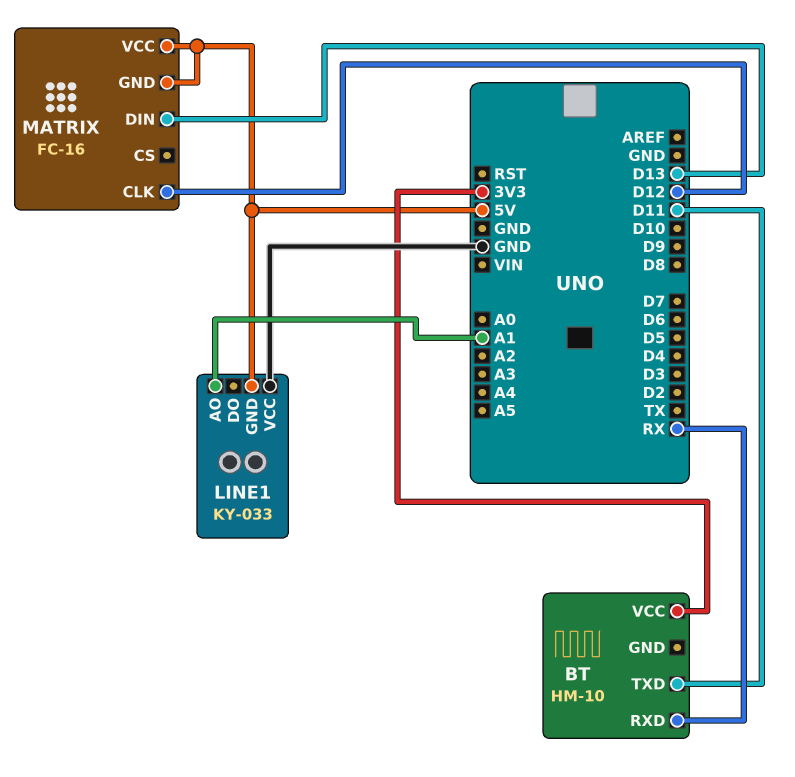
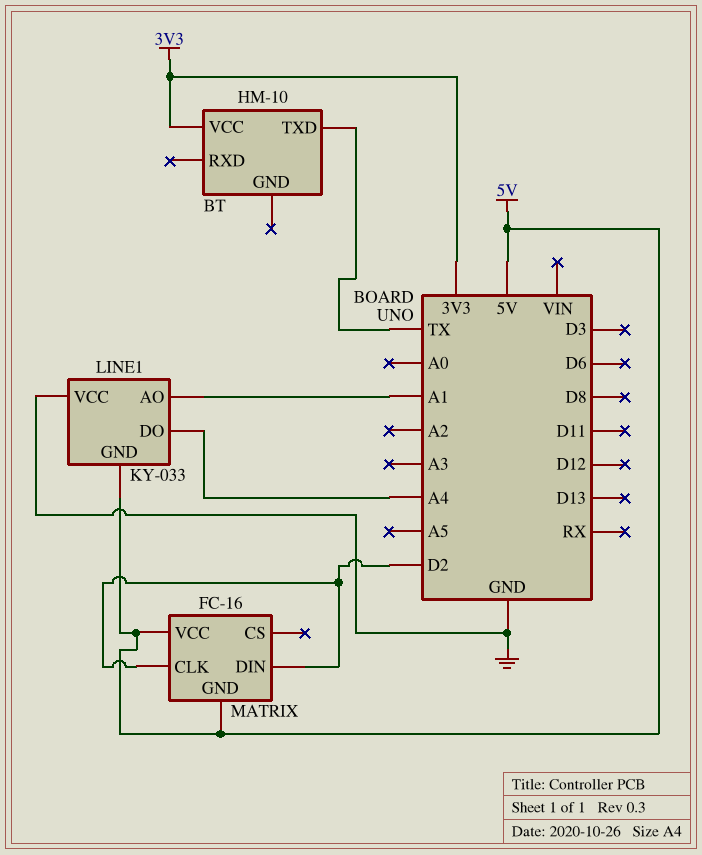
BT pin RXD: RX -> none
BT pin TXD: D11 -> TX
LINE1 pin DO: none -> A4
MATRIX pin CLK: D12 -> D2
MATRIX pin DIN: D13 -> D2

